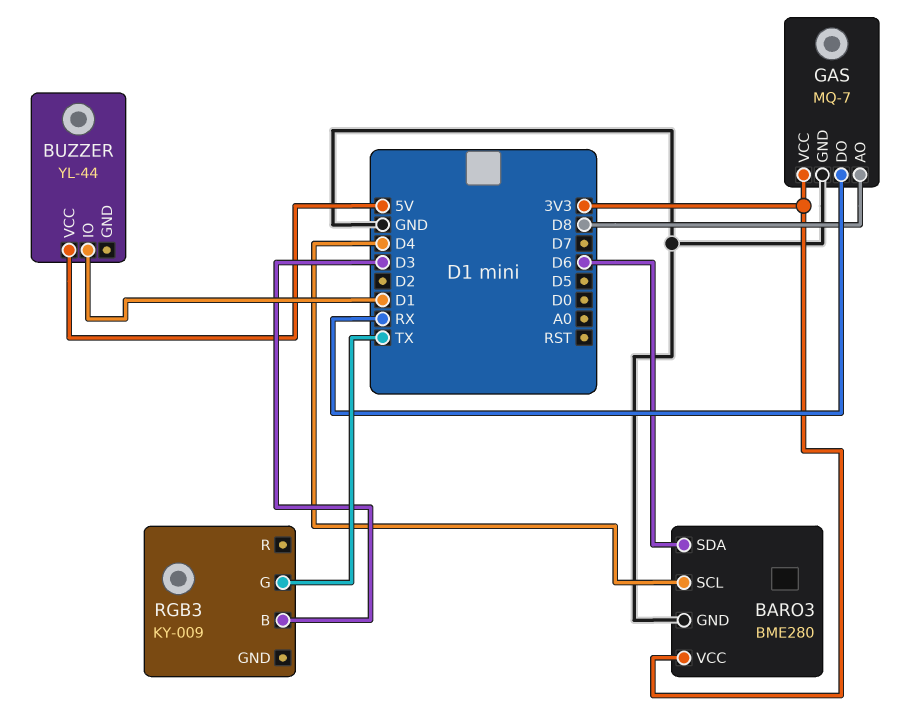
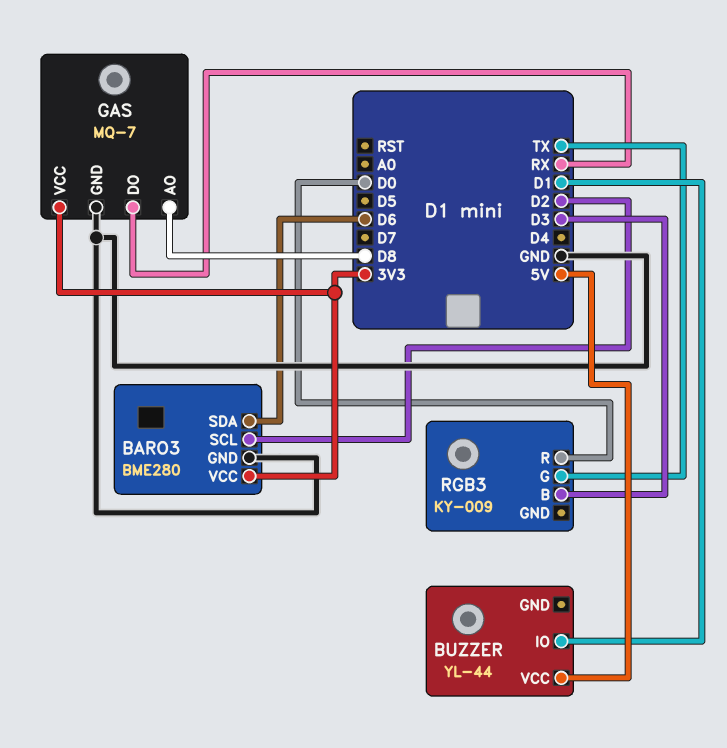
BARO3 pin SCL: D4 -> D2
RGB3 pin R: none -> D0

